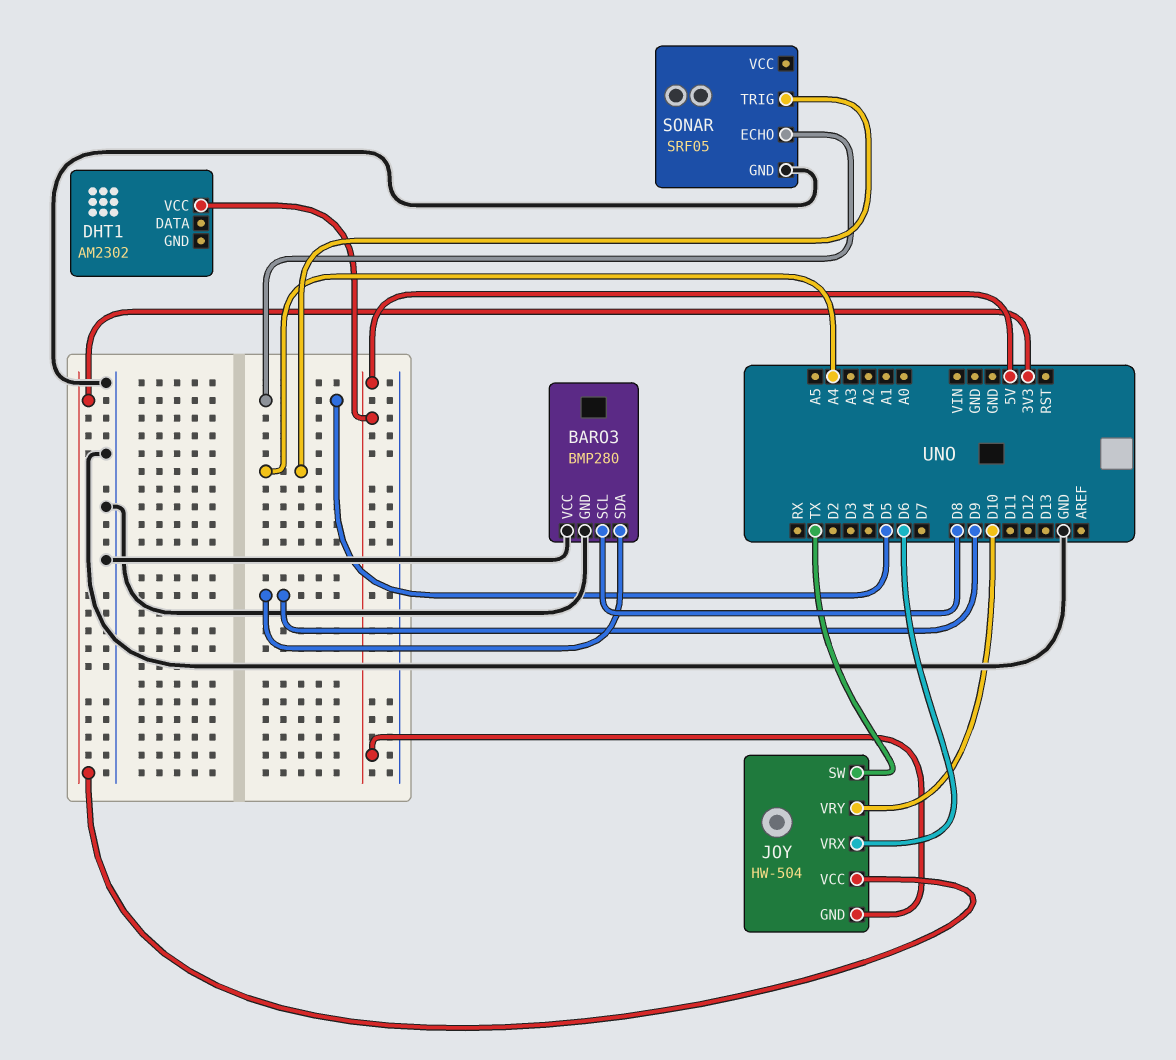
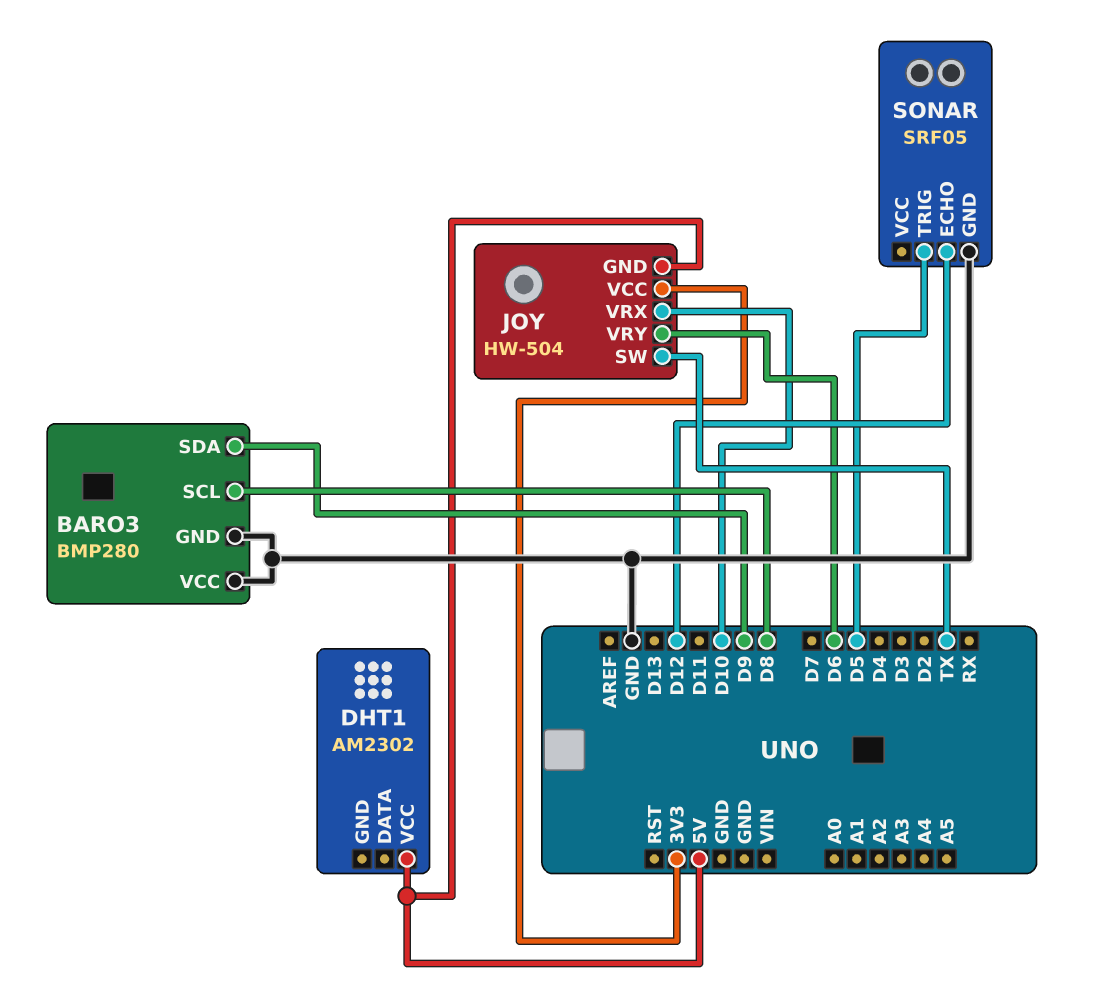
JOY pin VRX: D6 -> D10
JOY pin VRY: D10 -> D6
SONAR pin ECHO: D5 -> D12
SONAR pin TRIG: A4 -> D5

